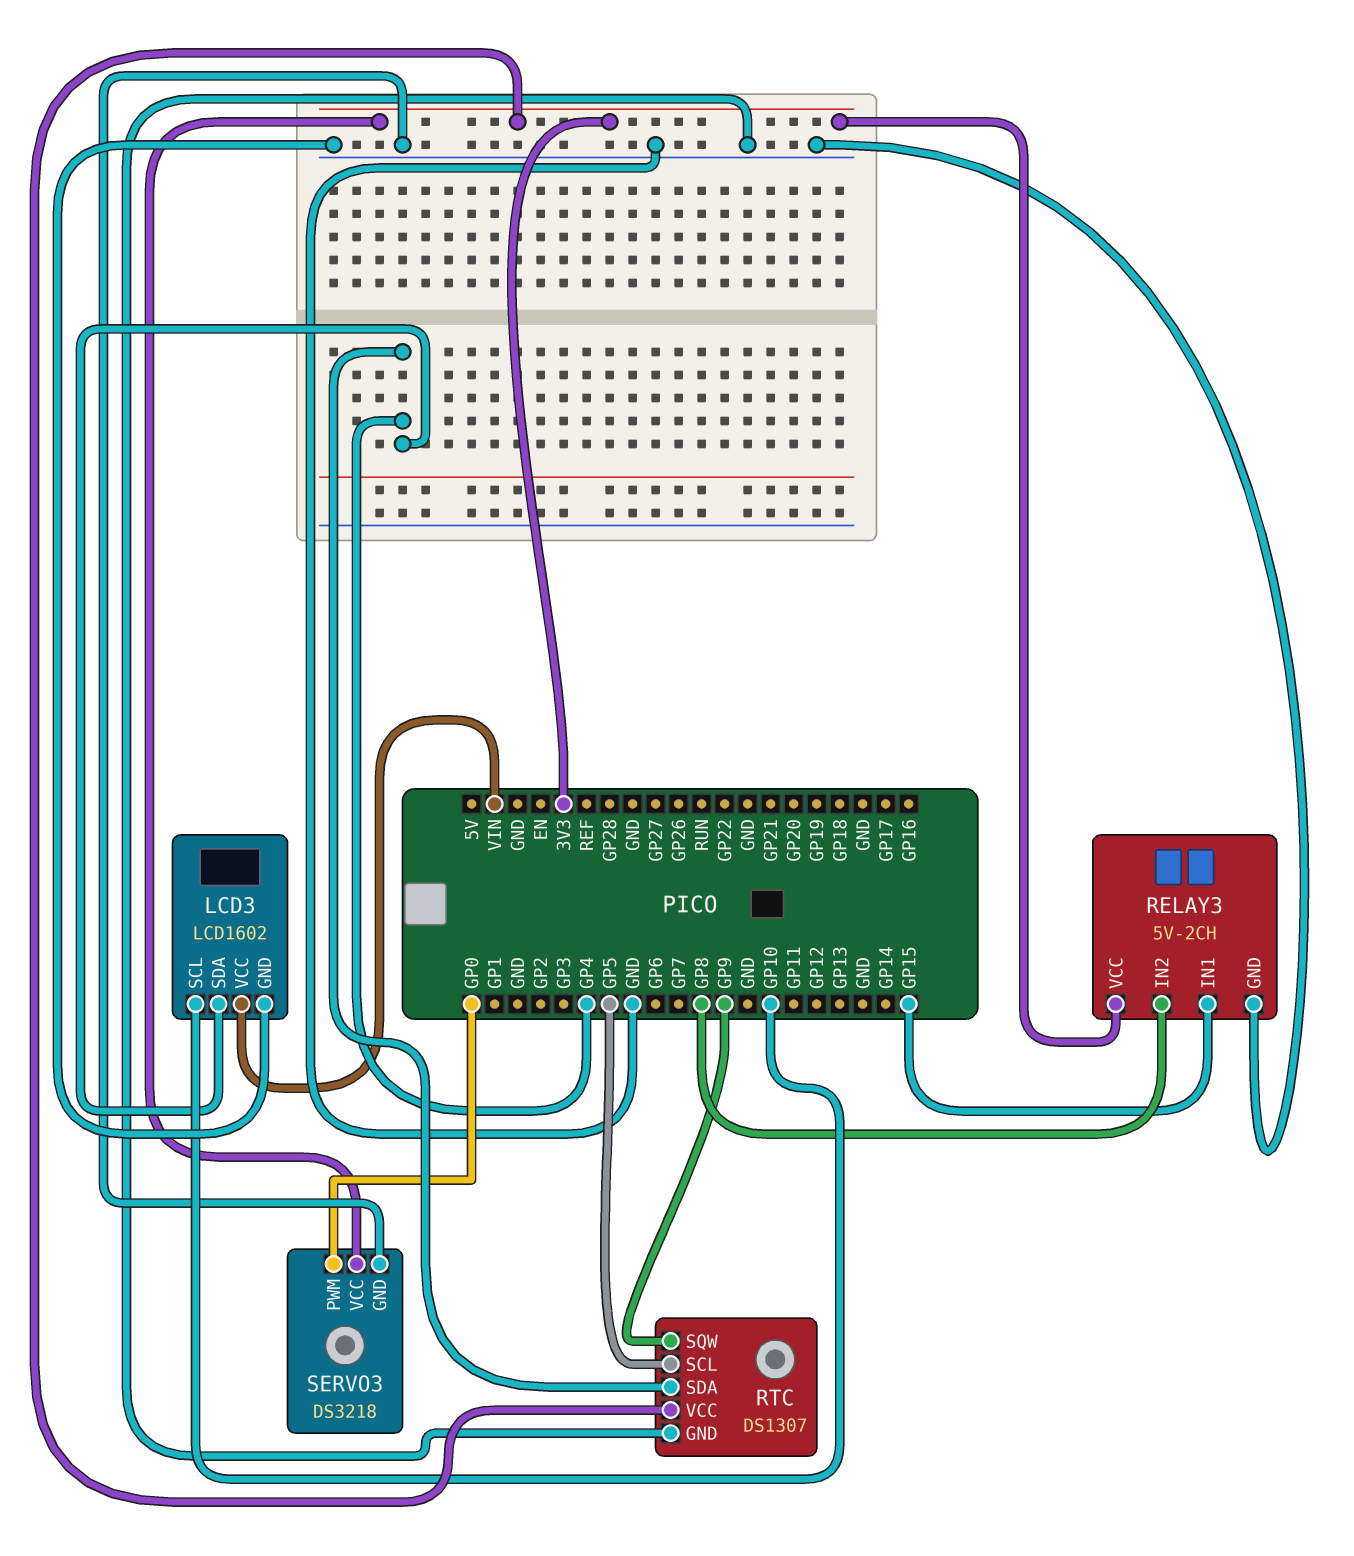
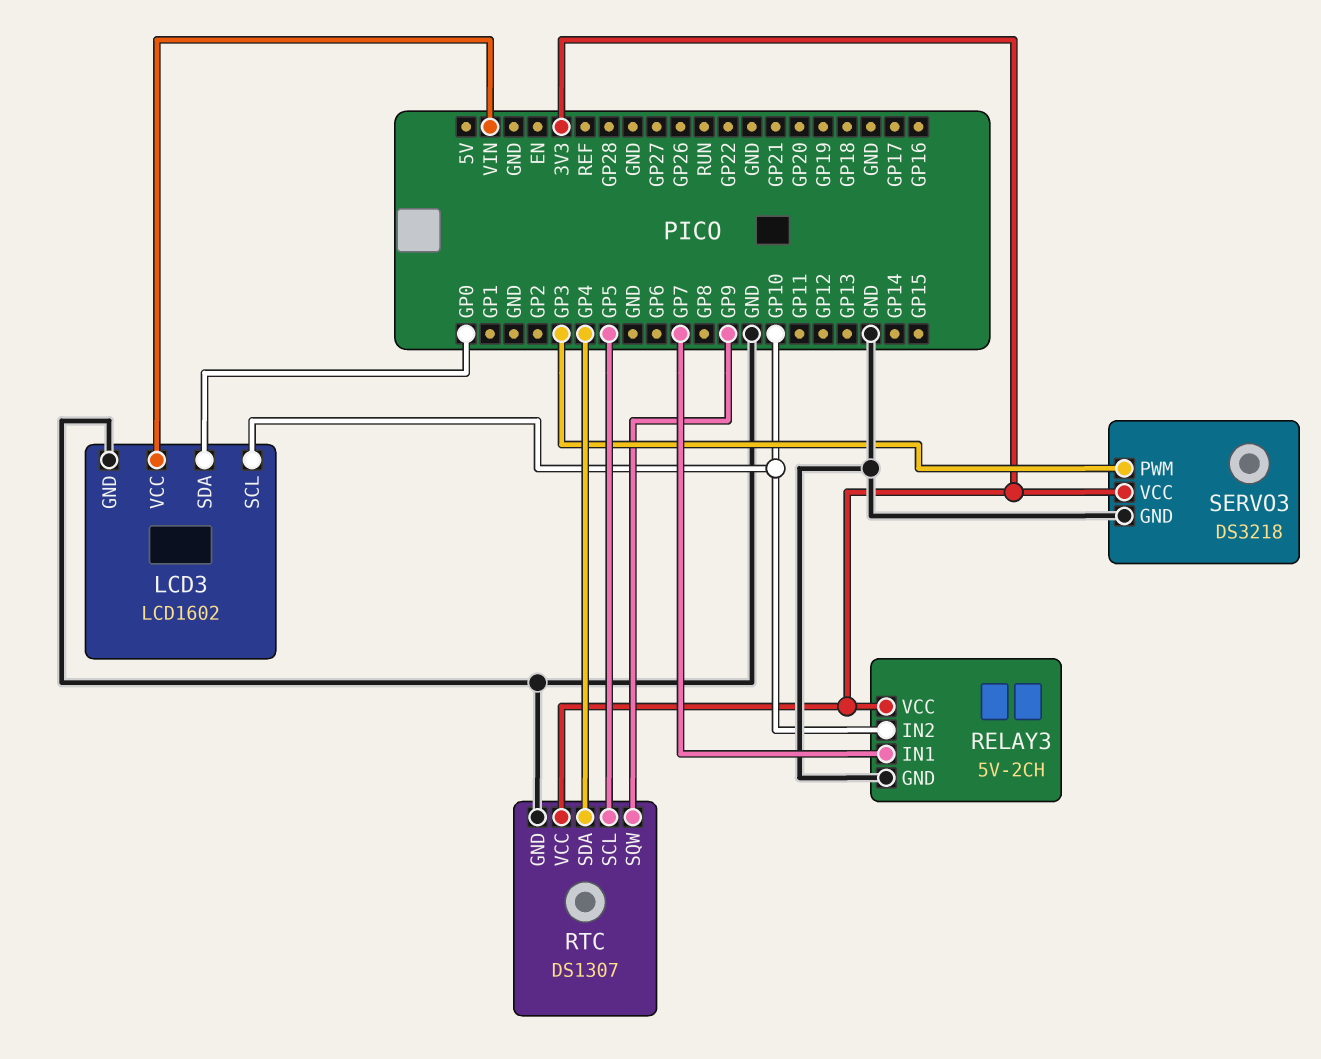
LCD3 pin SDA: GP4 -> GP0
RELAY3 pin IN1: GP15 -> GP7
RELAY3 pin IN2: GP8 -> GP10
SERVO3 pin PWM: GP0 -> GP3

